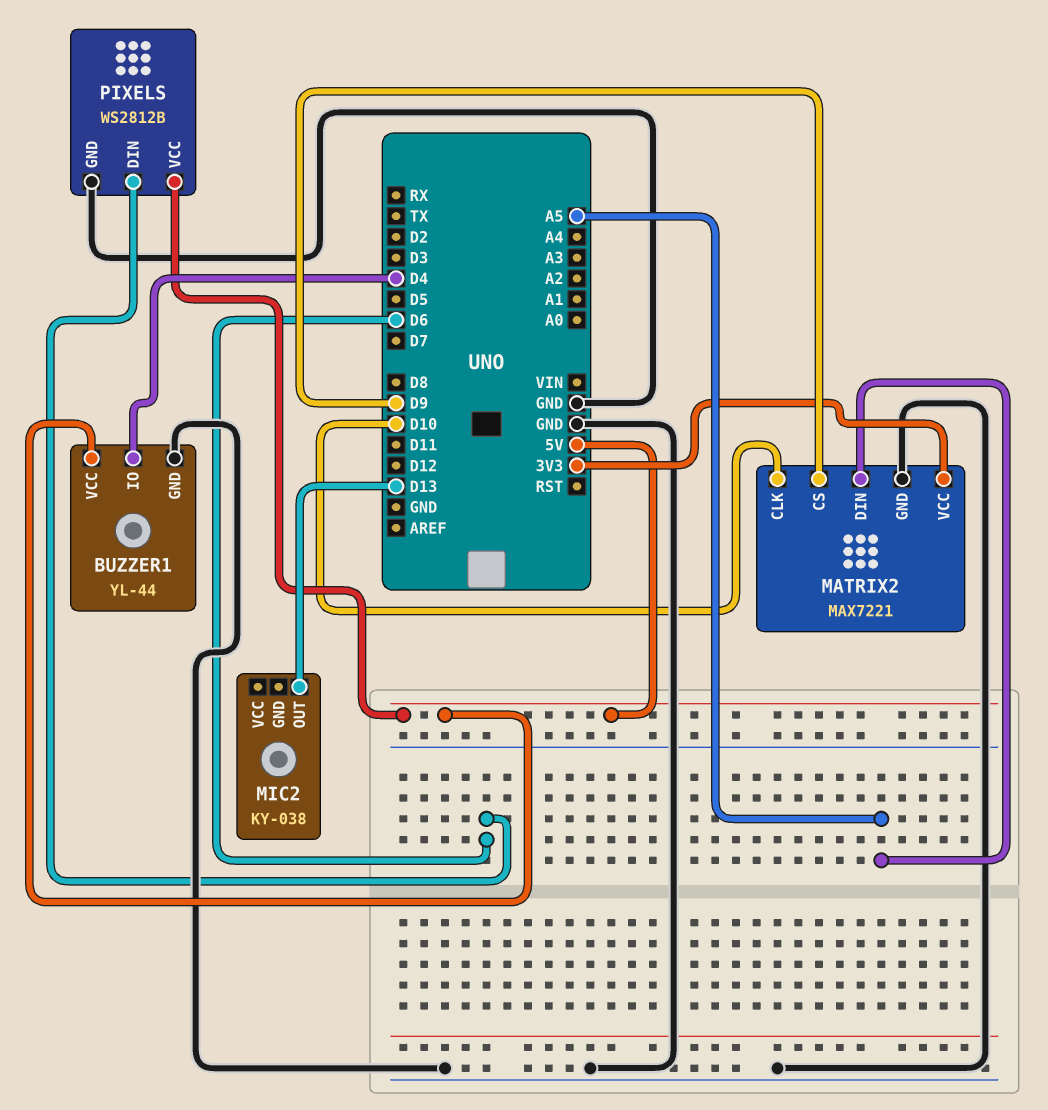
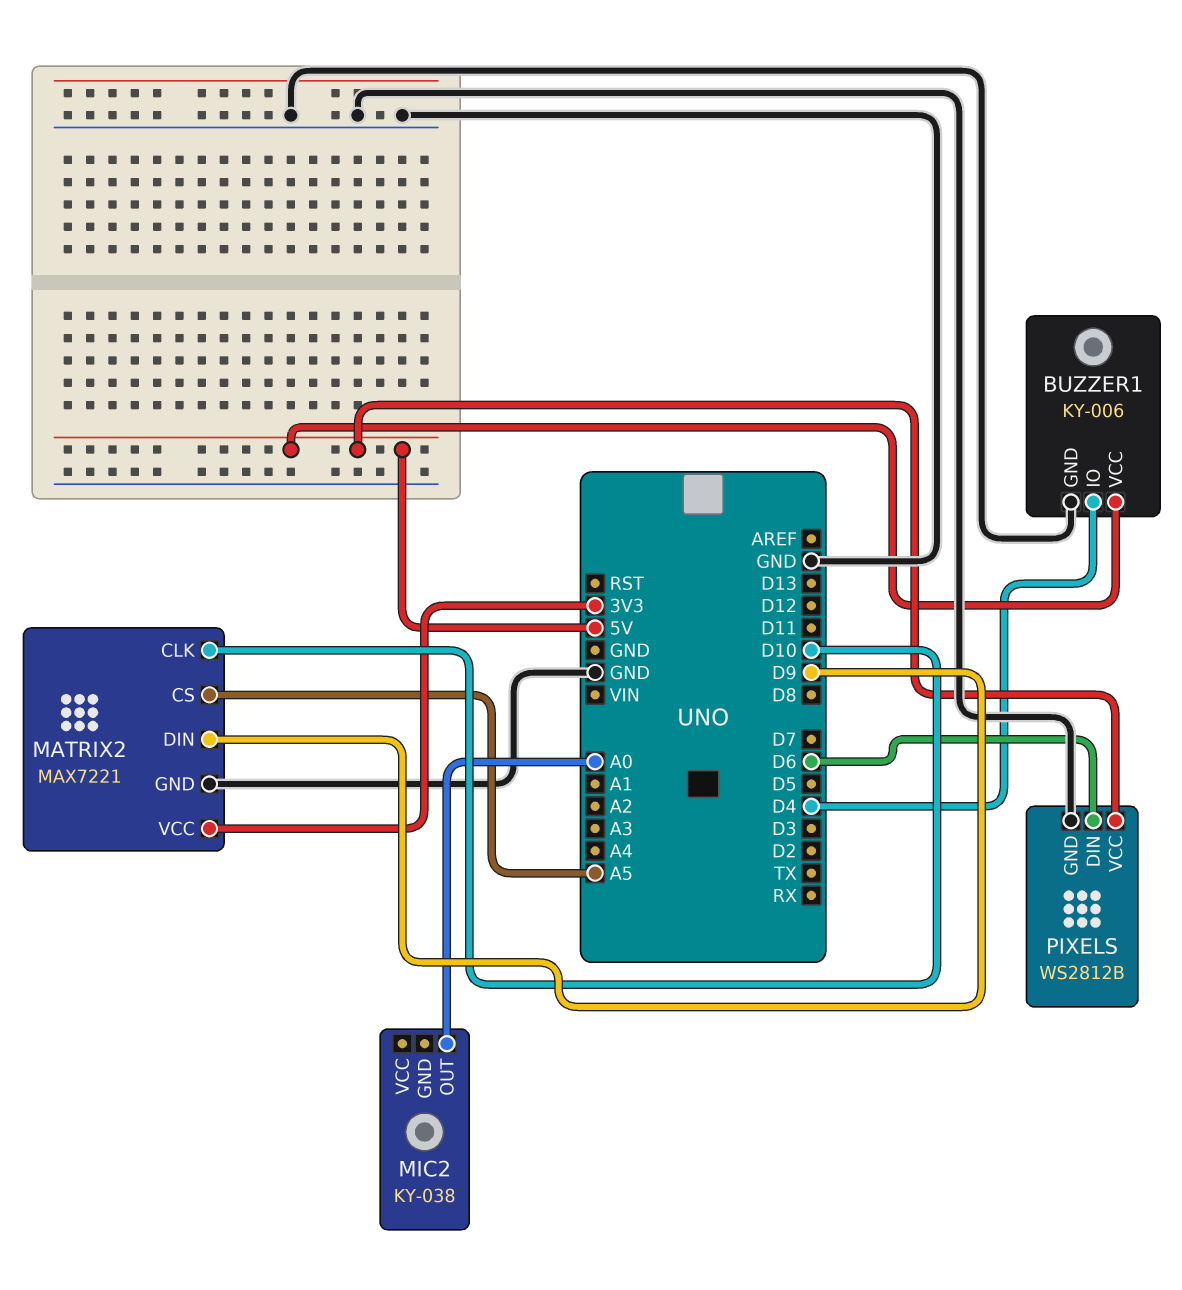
BUZZER1: YL-44 -> KY-006
MATRIX2 pin CS: D9 -> A5
MATRIX2 pin DIN: A5 -> D9
MIC2 pin OUT: D13 -> A0

